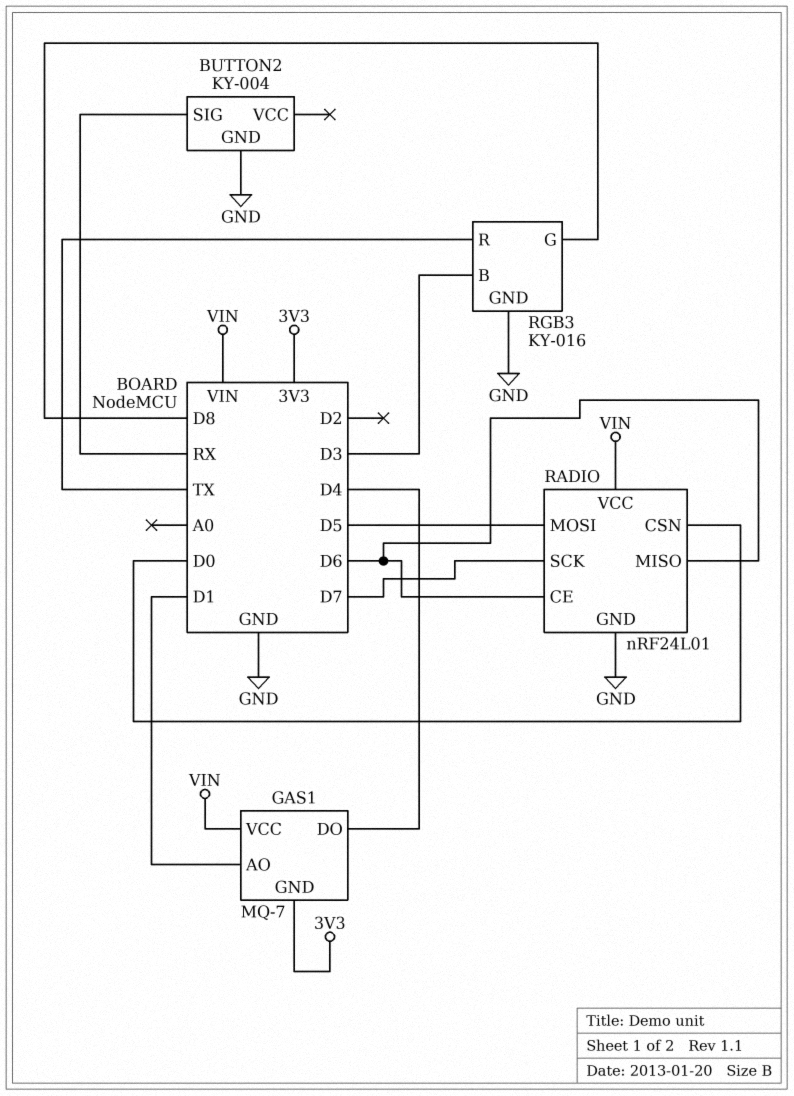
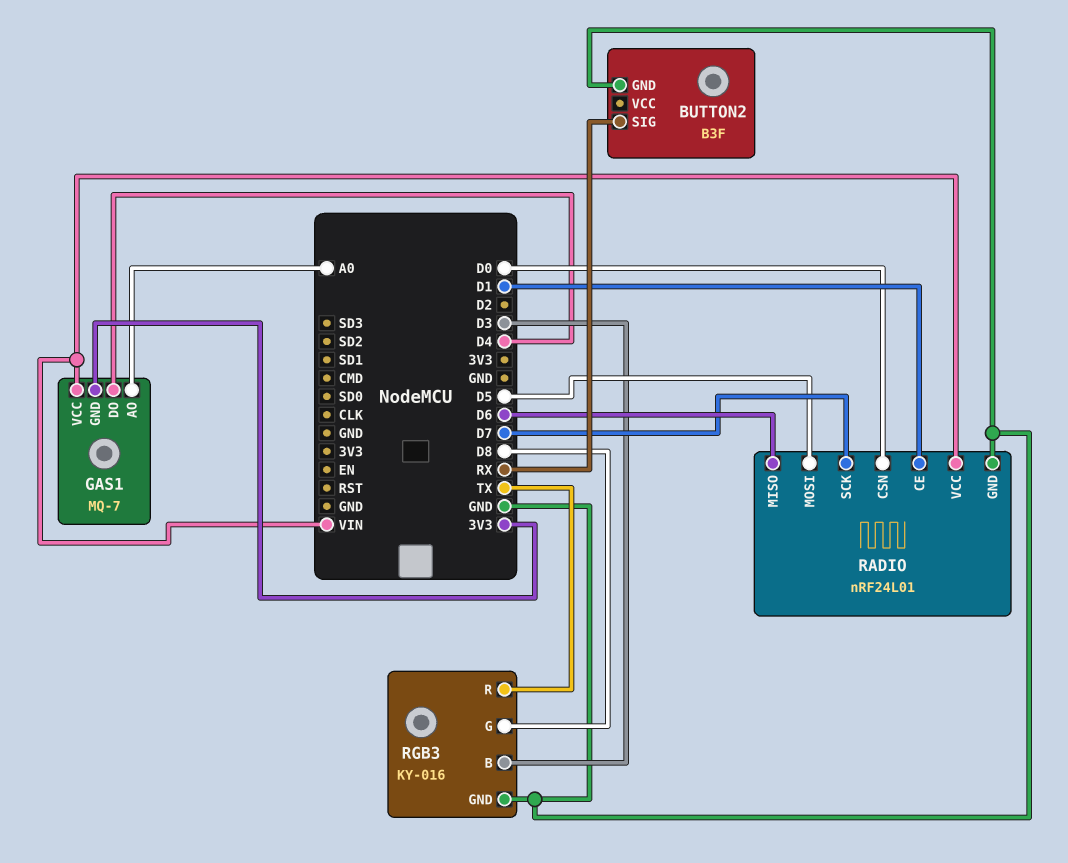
BUTTON2: KY-004 -> B3F
GAS1 pin AO: D1 -> A0
RADIO pin CE: D6 -> D1

